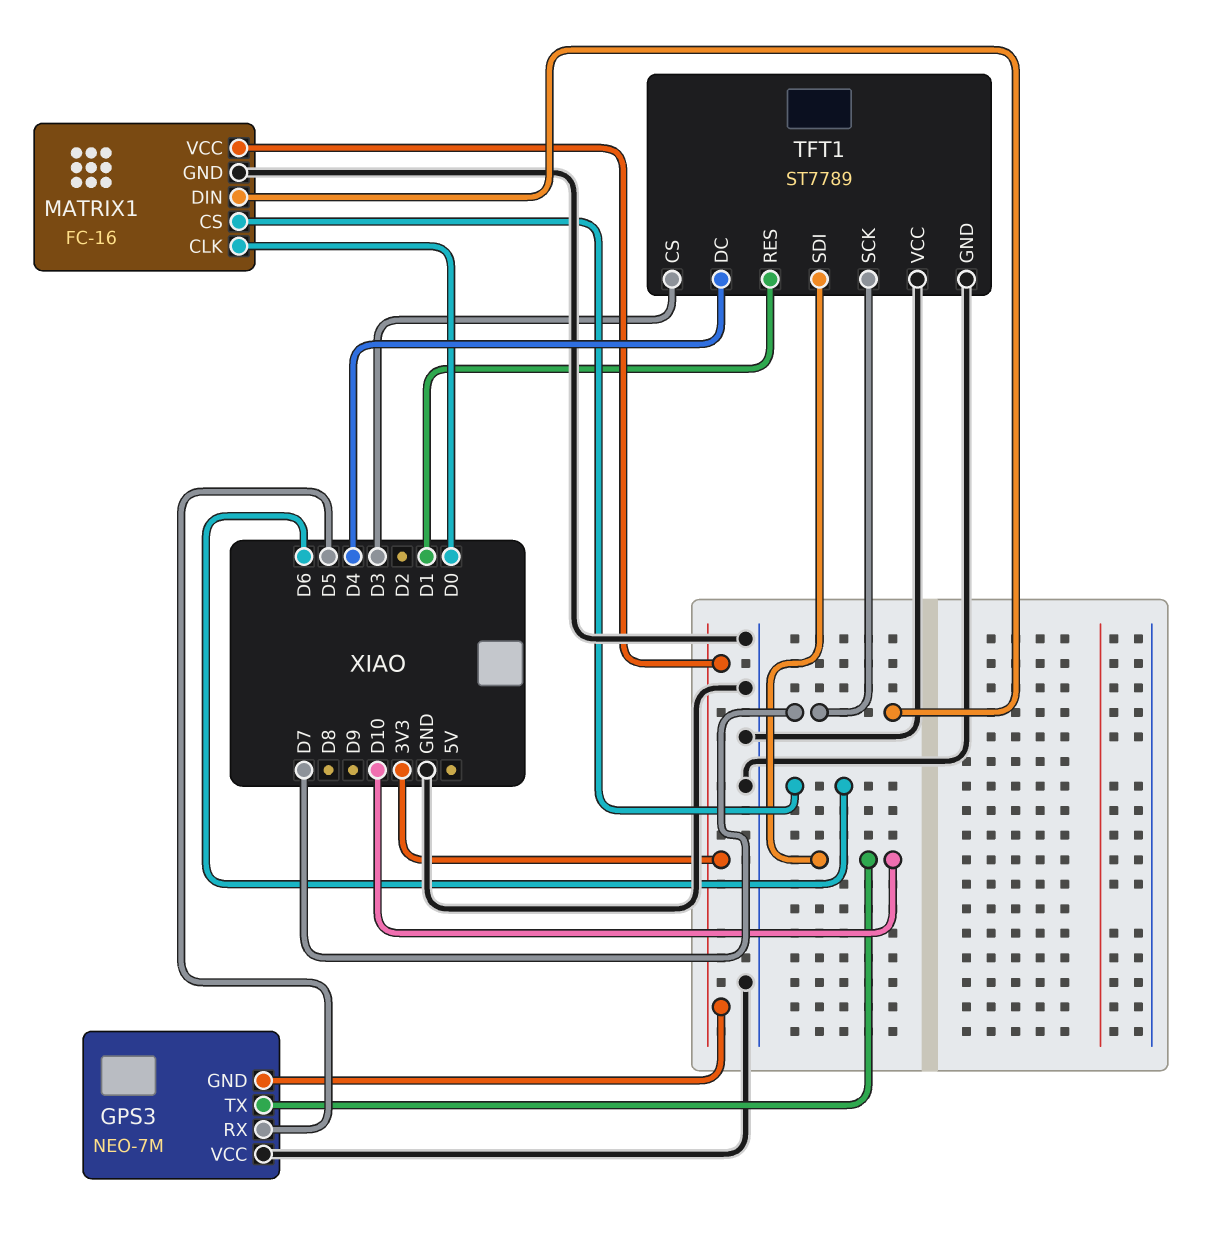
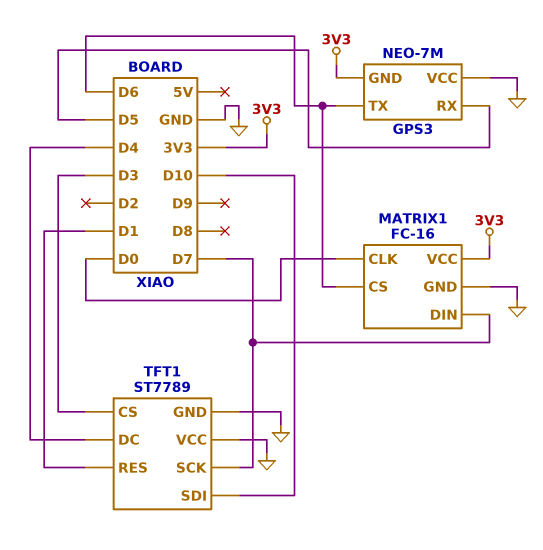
GPS3 pin TX: D10 -> D6

